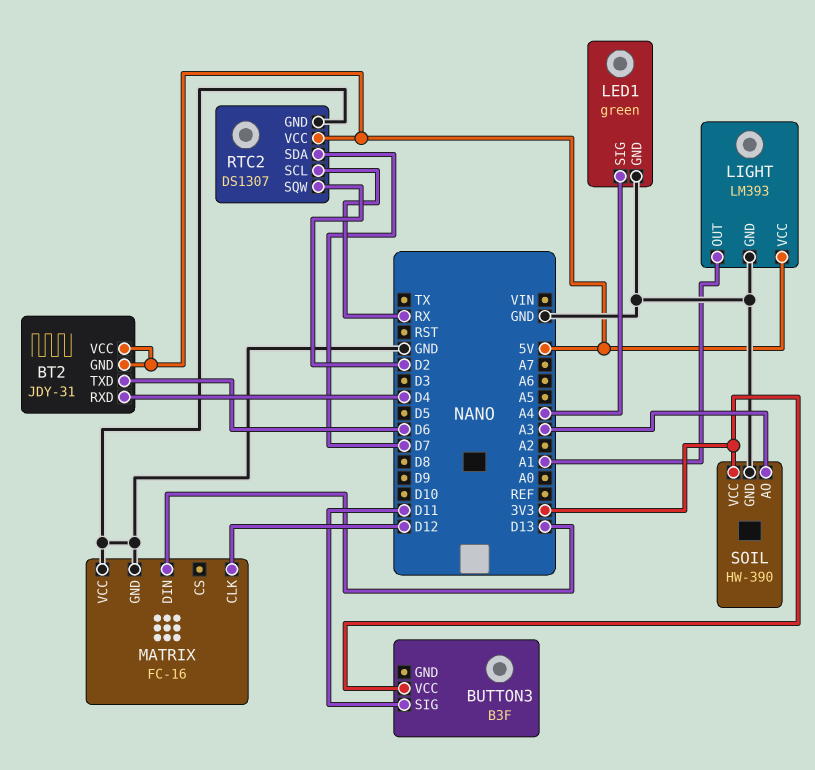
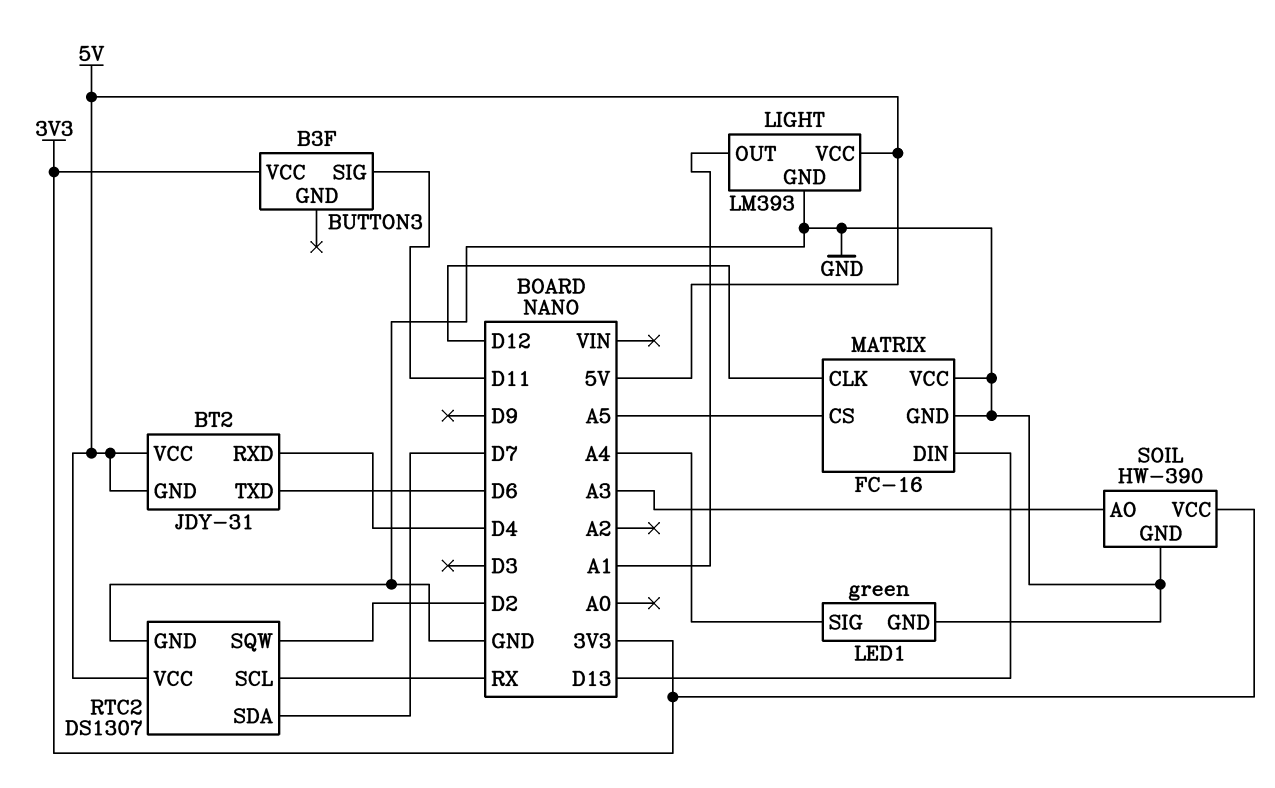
MATRIX pin CS: none -> A5

